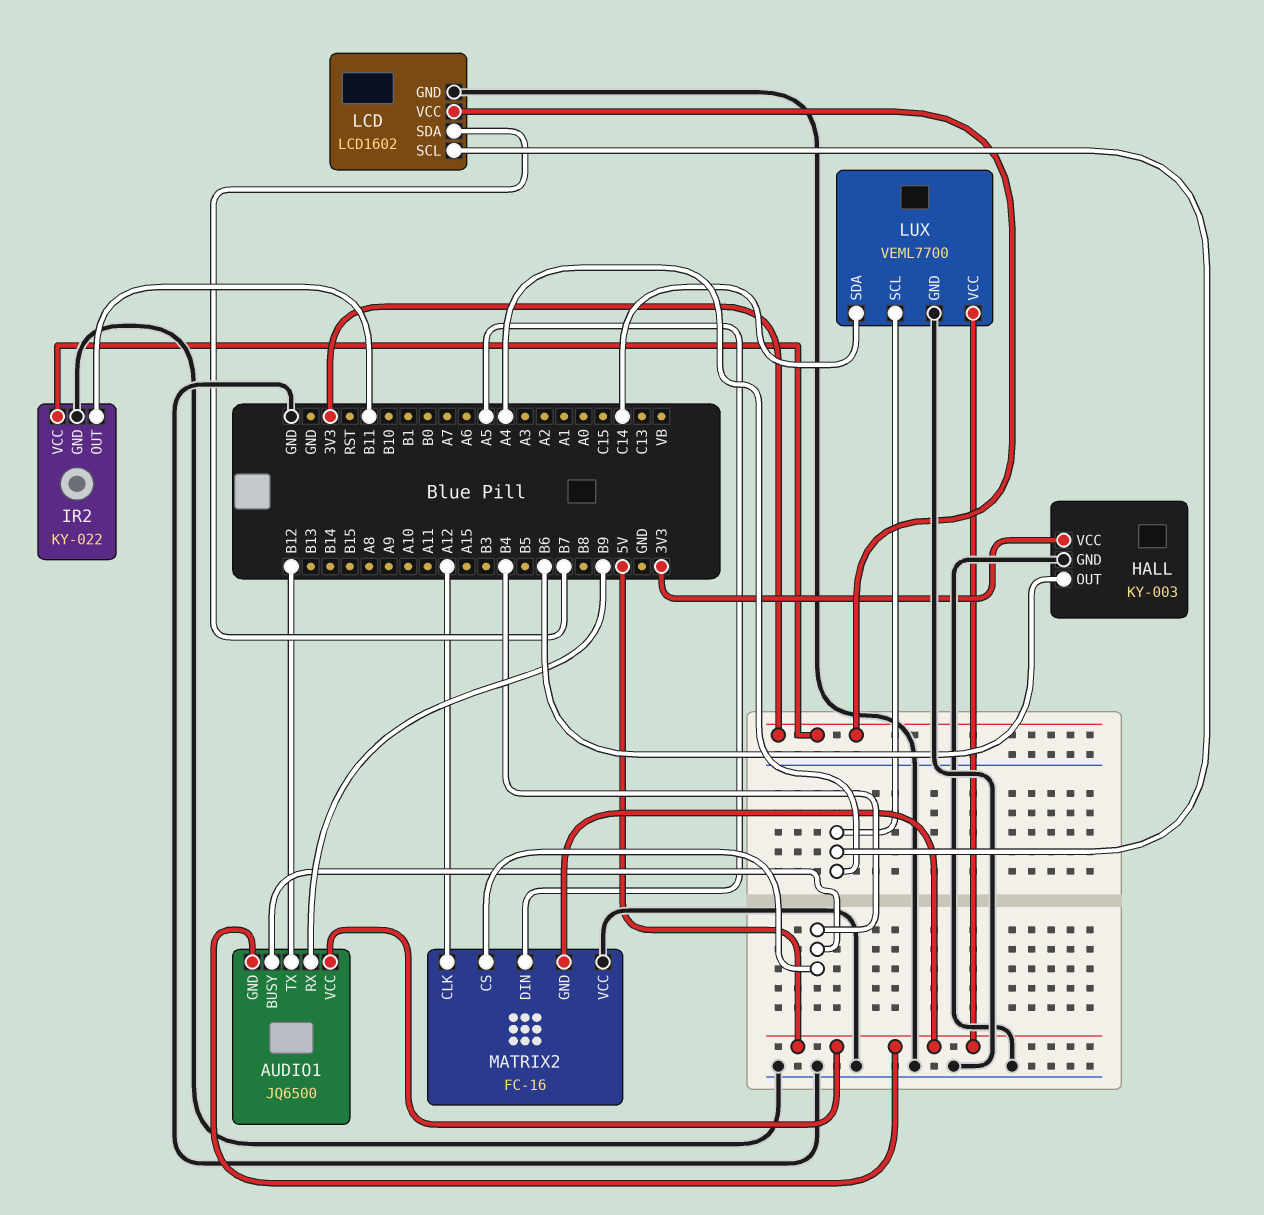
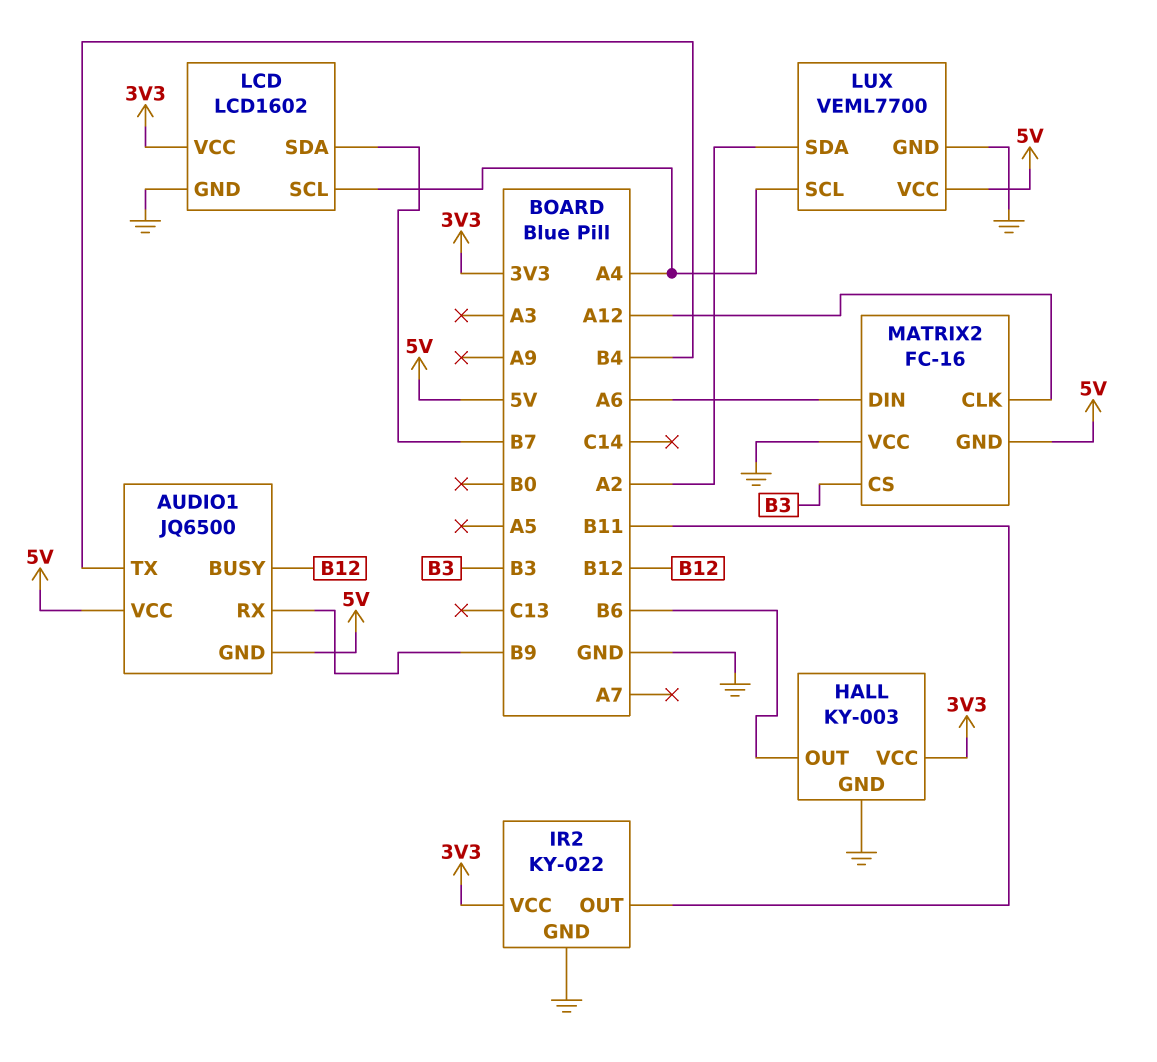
AUDIO1 pin BUSY: B4 -> B12
AUDIO1 pin TX: B12 -> B4
LUX pin SDA: C14 -> A2
MATRIX2 pin CS: B4 -> B3
MATRIX2 pin DIN: A5 -> A6

